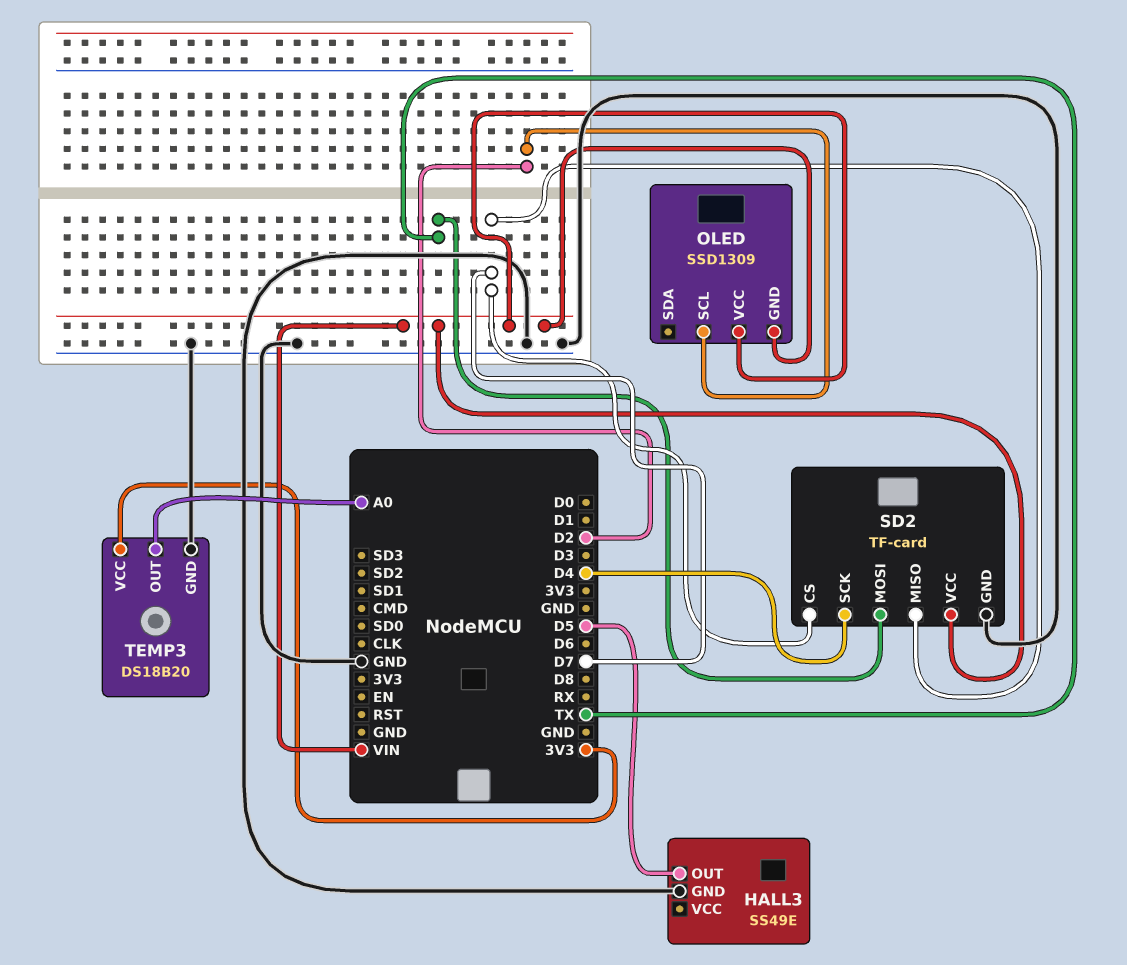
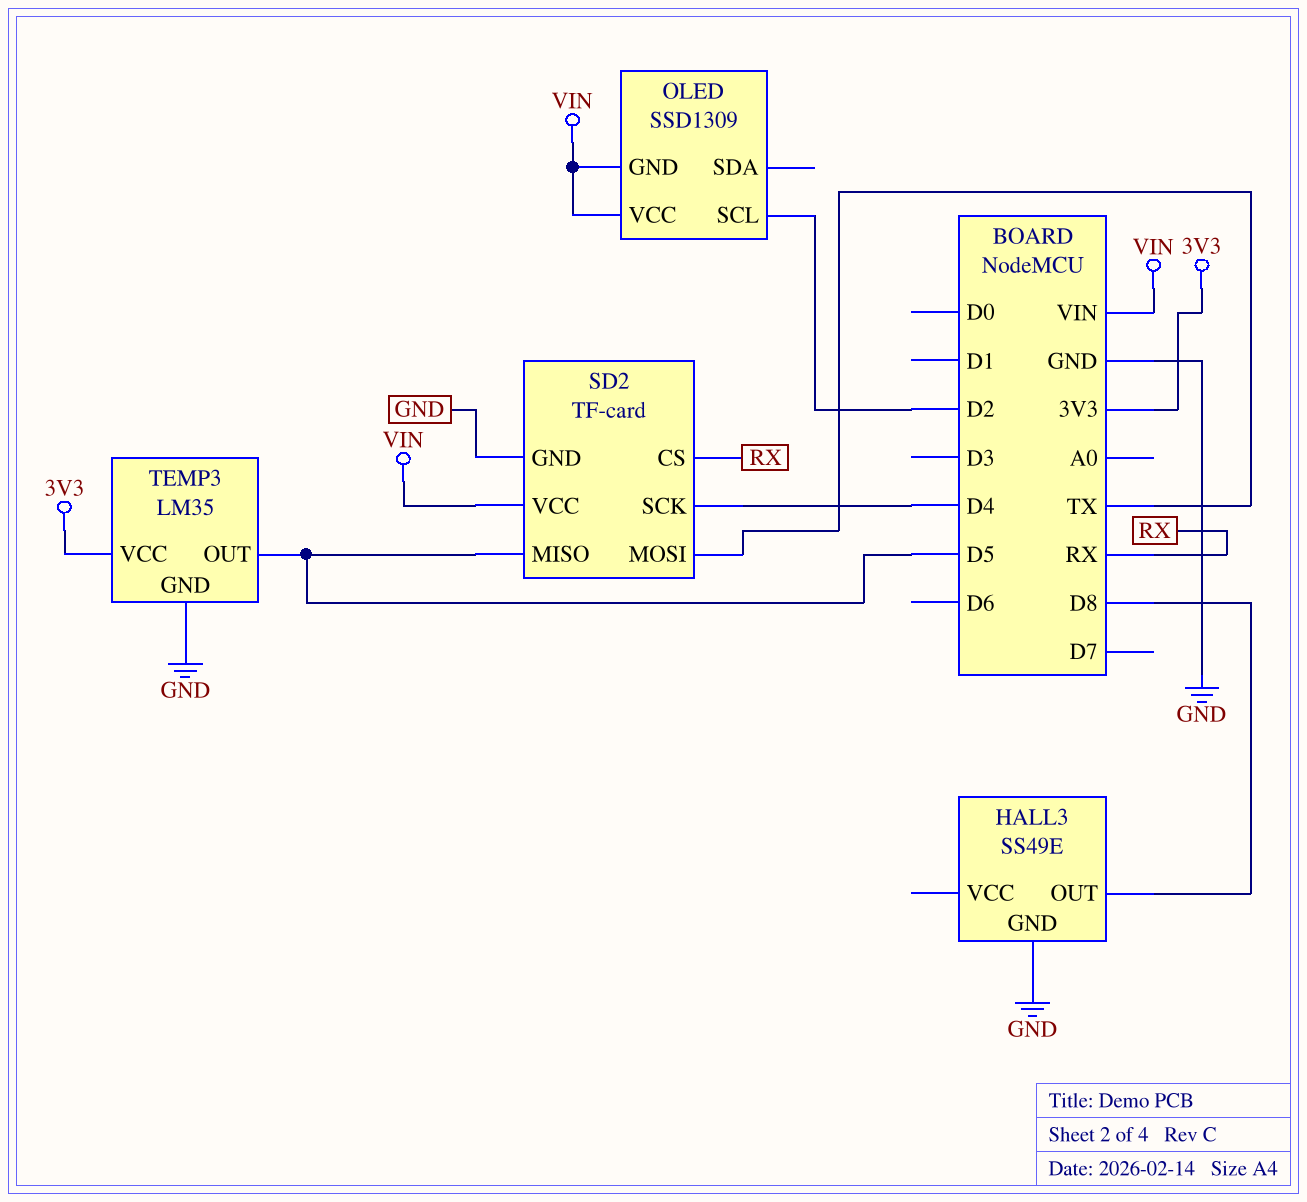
HALL3 pin OUT: D5 -> D8
SD2 pin CS: D7 -> RX
SD2 pin MISO: D7 -> D5
TEMP3: DS18B20 -> LM35
TEMP3 pin OUT: A0 -> D5

